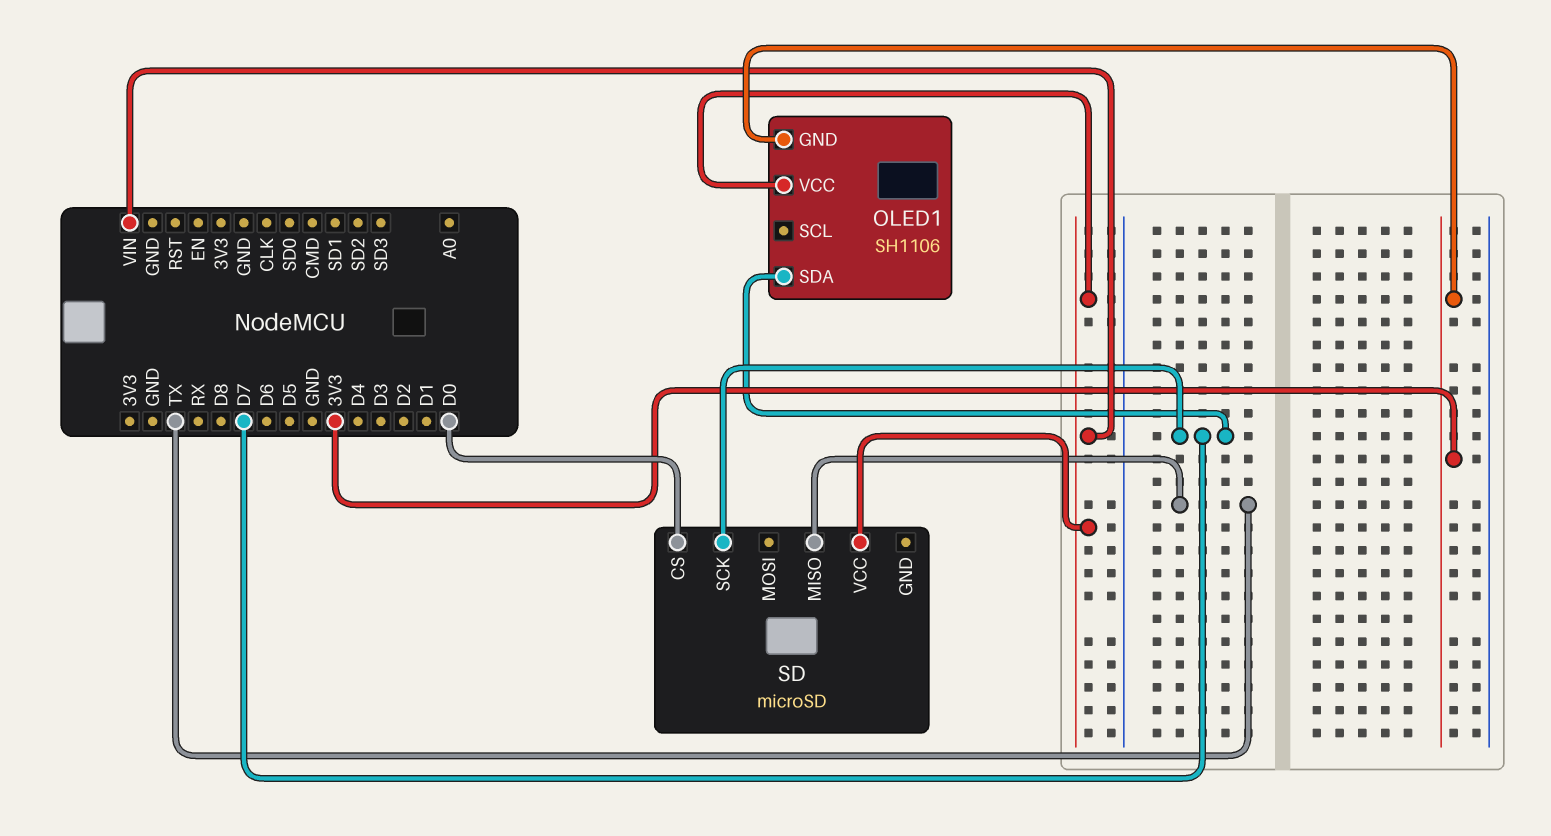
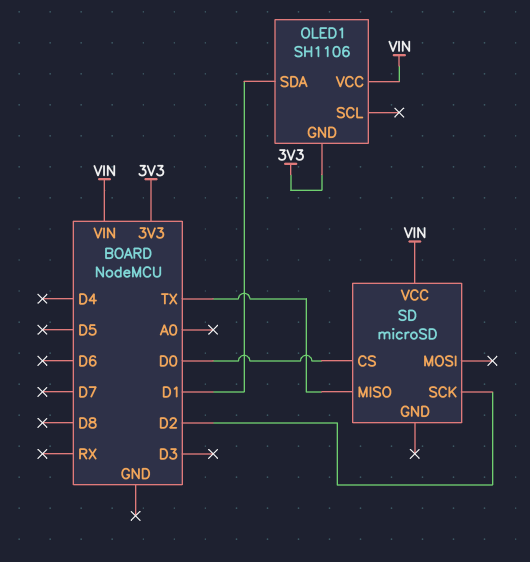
OLED1 pin SDA: D7 -> D1
SD pin SCK: D7 -> D2

